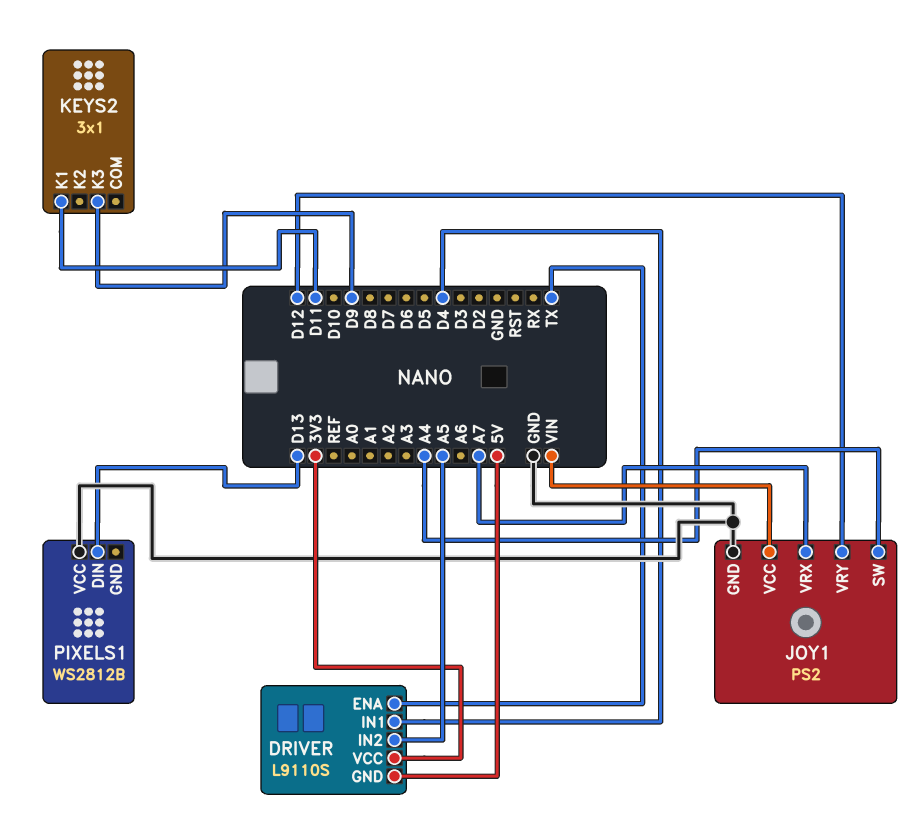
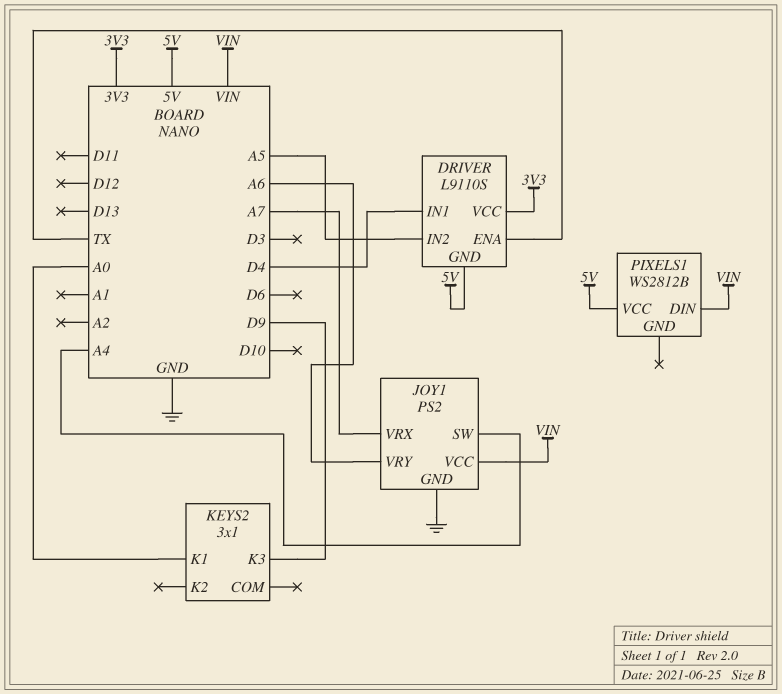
JOY1 pin VRY: D12 -> A6
KEYS2 pin K1: D11 -> A0
PIXELS1 pin DIN: D13 -> VIN
PIXELS1 pin VCC: GND -> 5V

